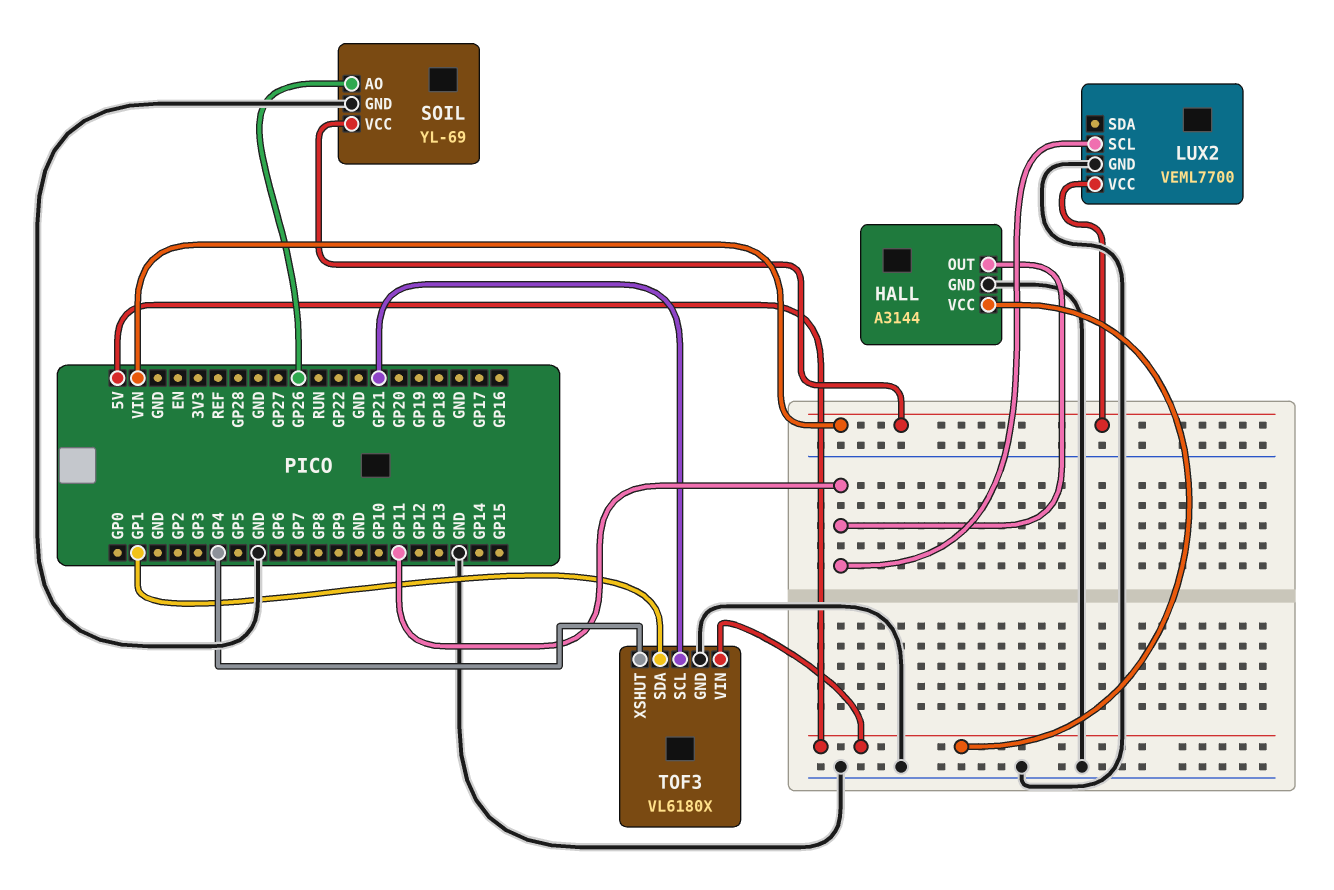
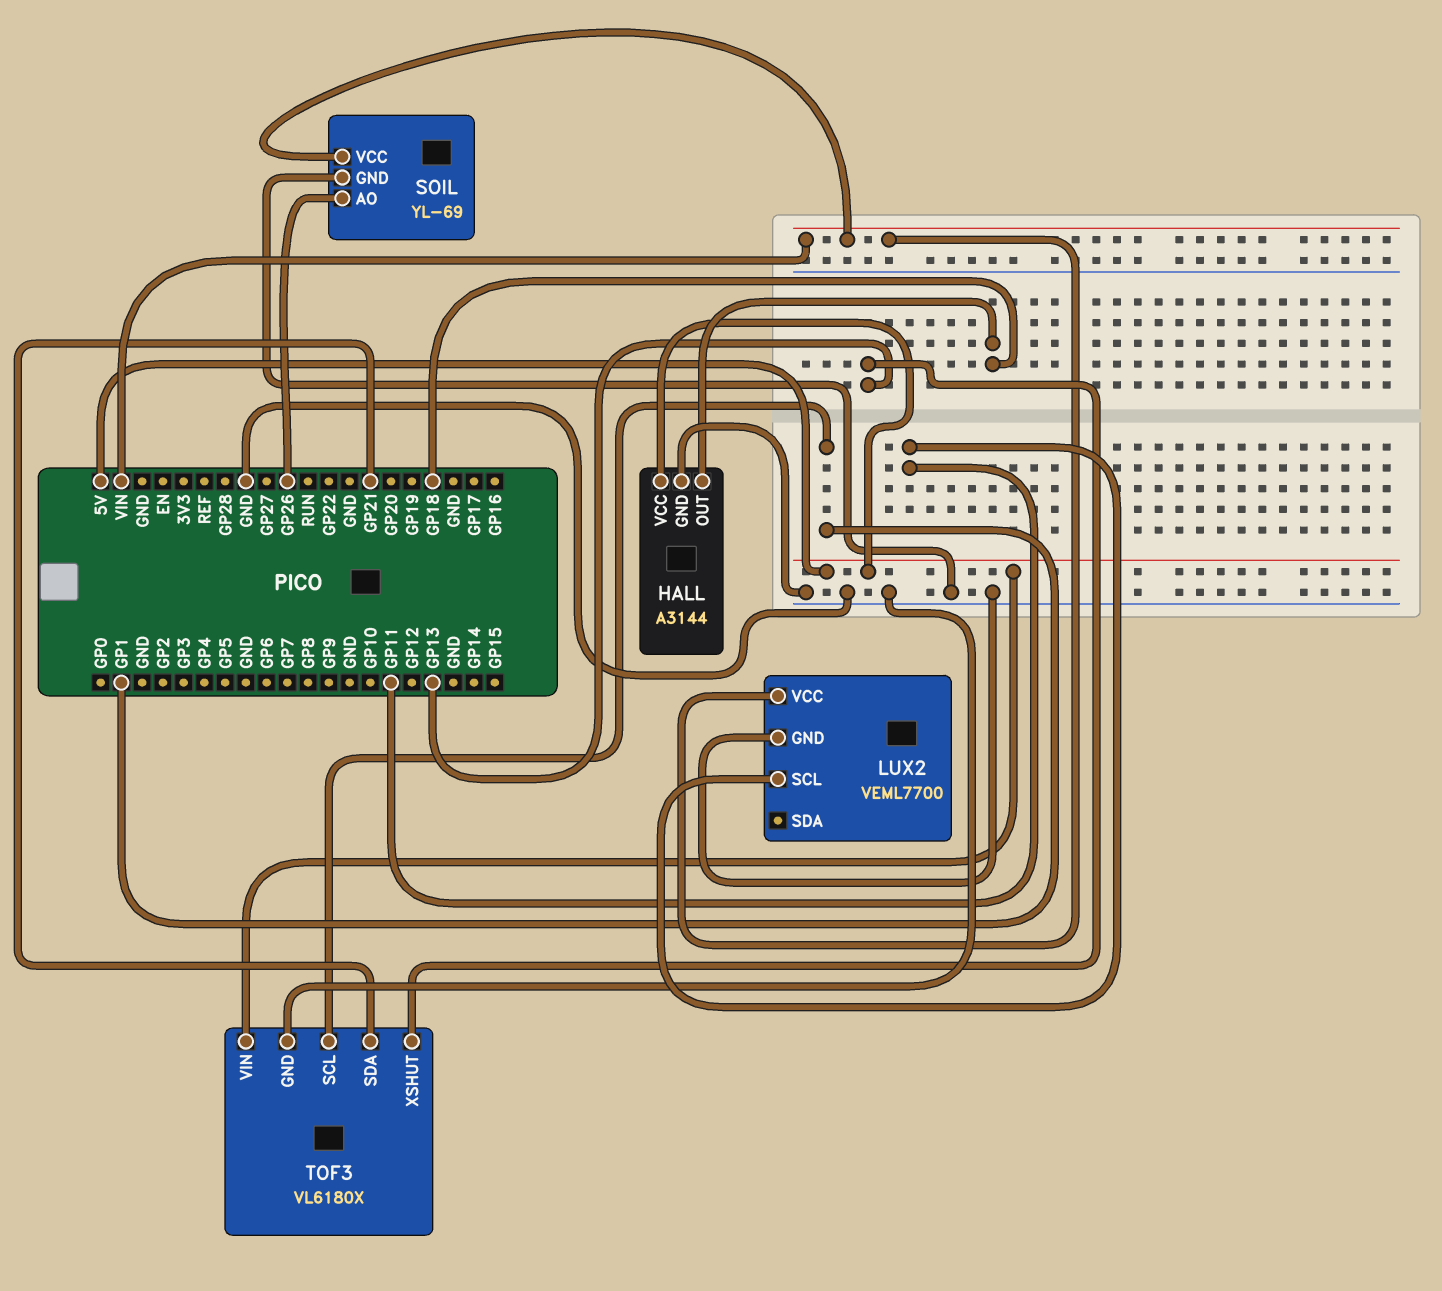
HALL pin OUT: GP11 -> GP18
TOF3 pin SCL: GP21 -> GP1
TOF3 pin SDA: GP1 -> GP21
TOF3 pin XSHUT: GP4 -> GP13

